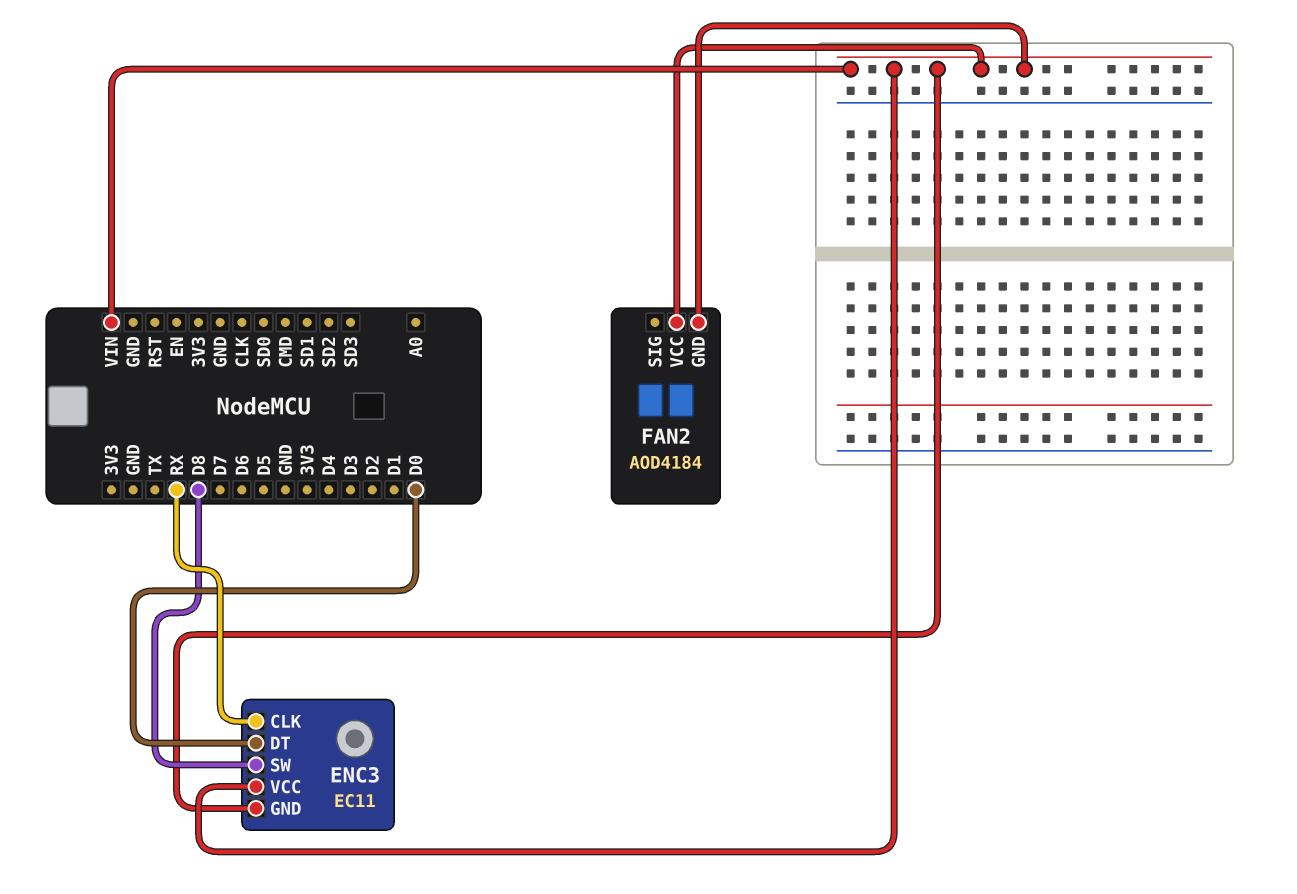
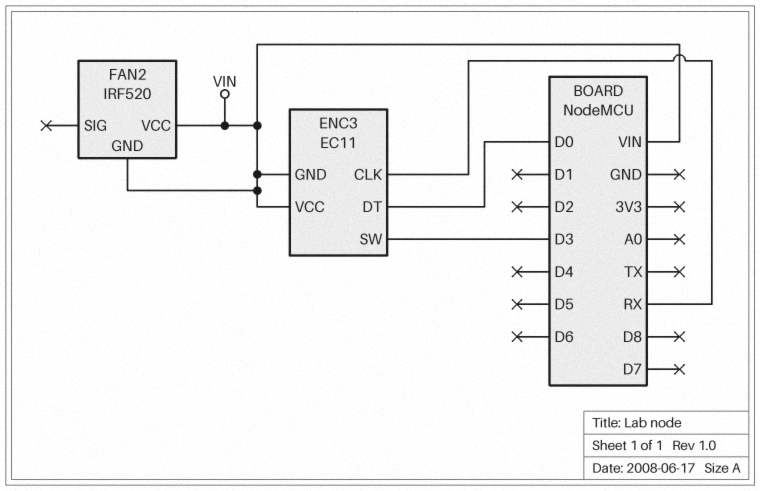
ENC3 pin SW: D8 -> D3
FAN2: AOD4184 -> IRF520

